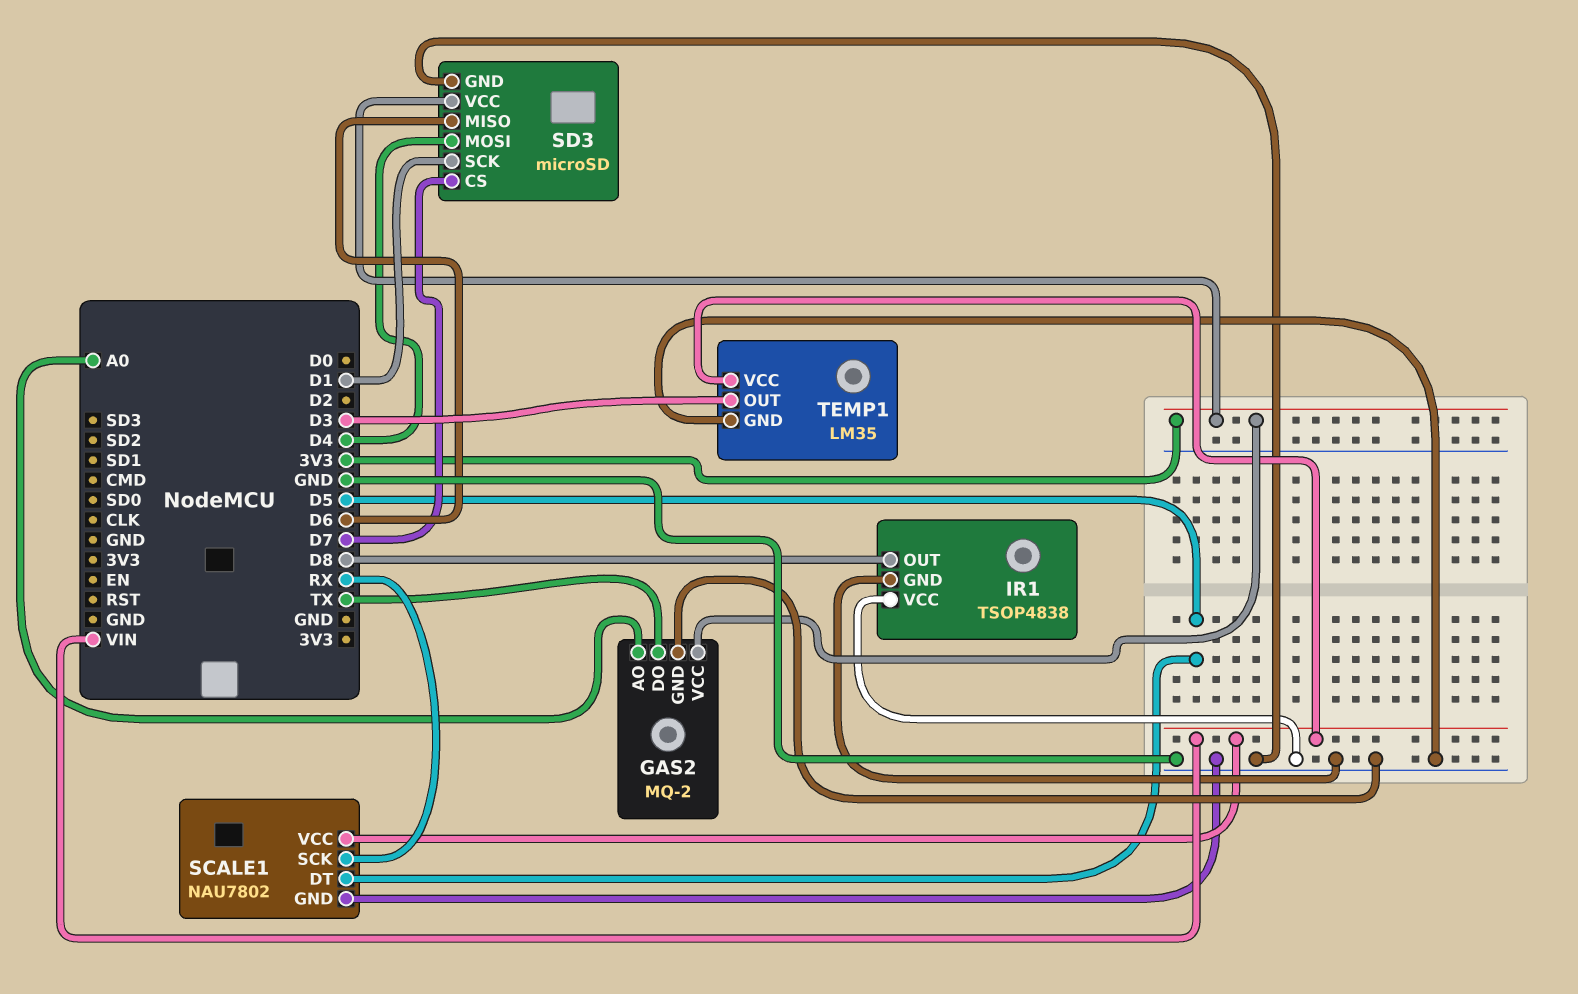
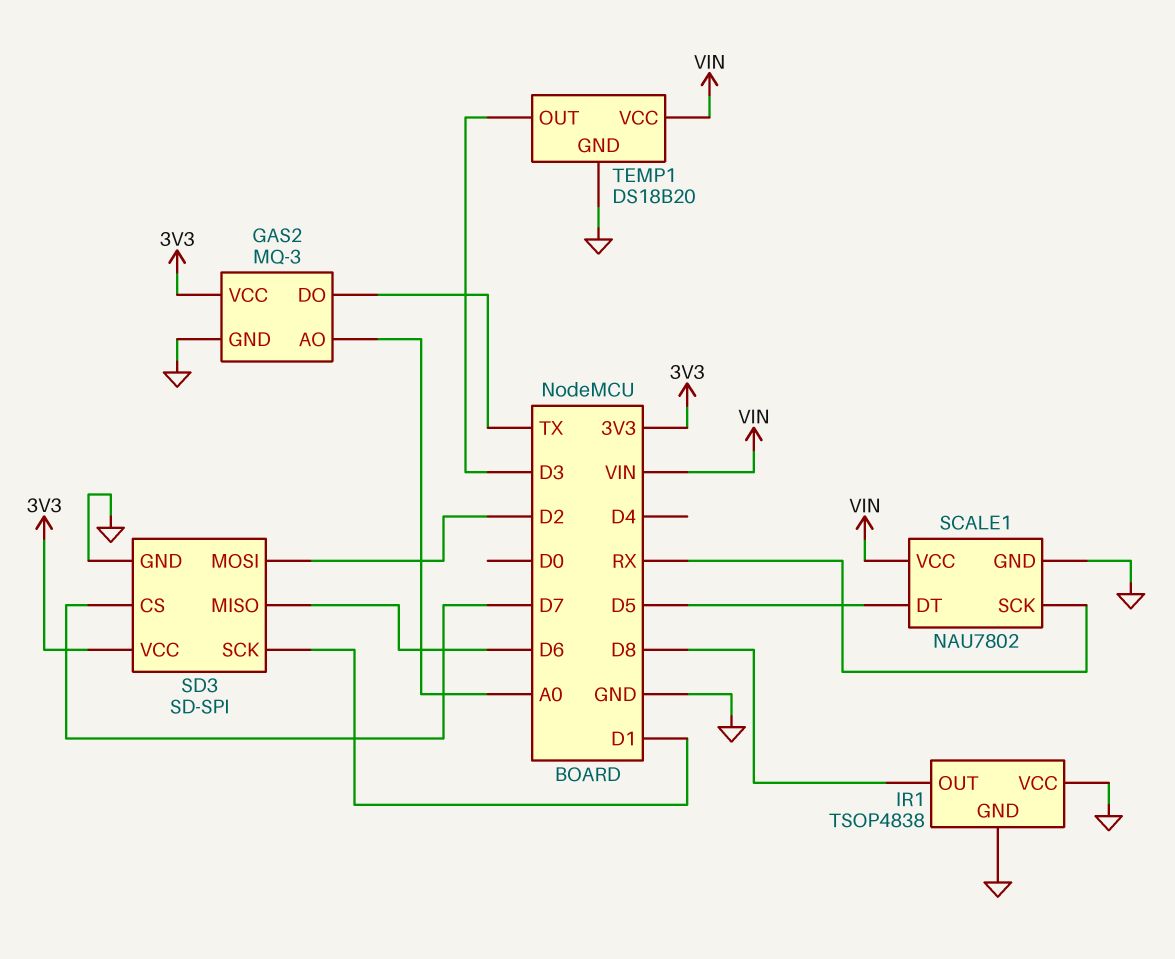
GAS2: MQ-2 -> MQ-3
SD3: microSD -> SD-SPI
SD3 pin MOSI: D4 -> D2
TEMP1: LM35 -> DS18B20

